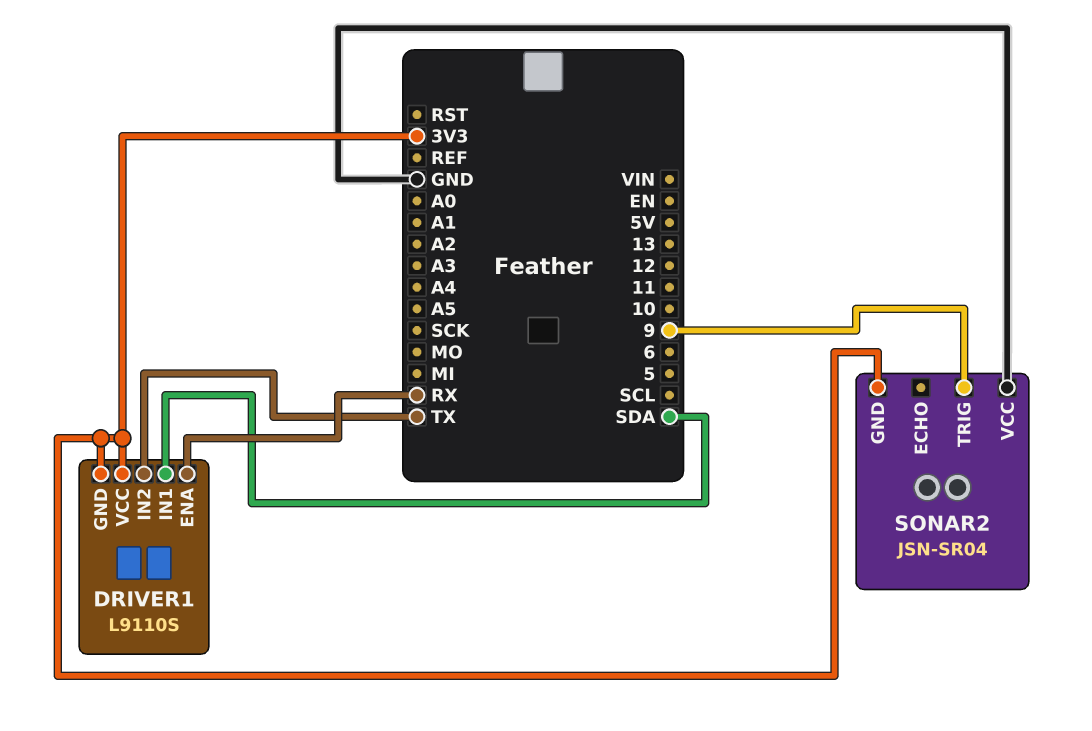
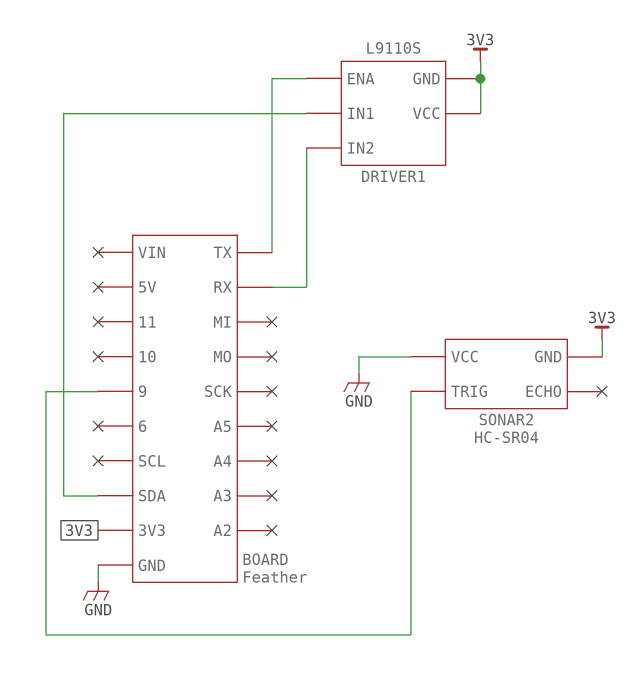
DRIVER1 pin ENA: RX -> TX
DRIVER1 pin IN2: TX -> RX
SONAR2: JSN-SR04 -> HC-SR04

